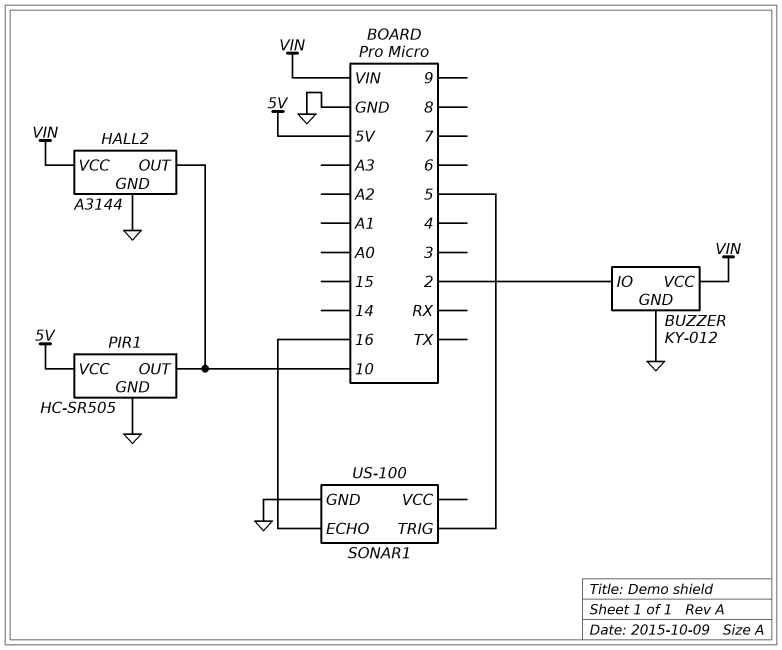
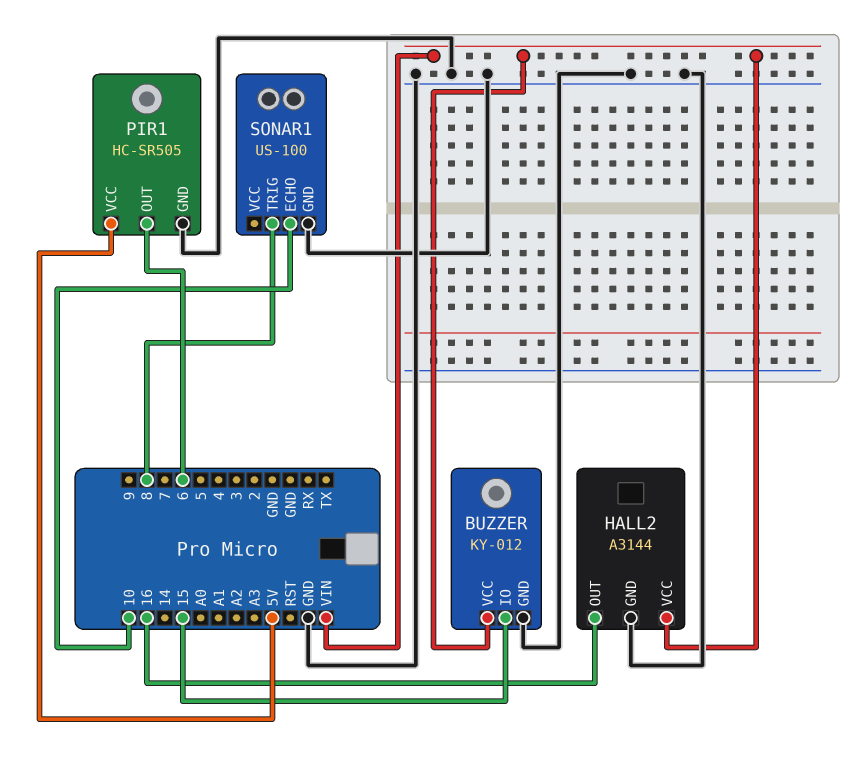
BUZZER pin IO: 2 -> 15
HALL2 pin OUT: 10 -> 16
PIR1 pin OUT: 10 -> 6
SONAR1 pin ECHO: 16 -> 10
SONAR1 pin TRIG: 5 -> 8

